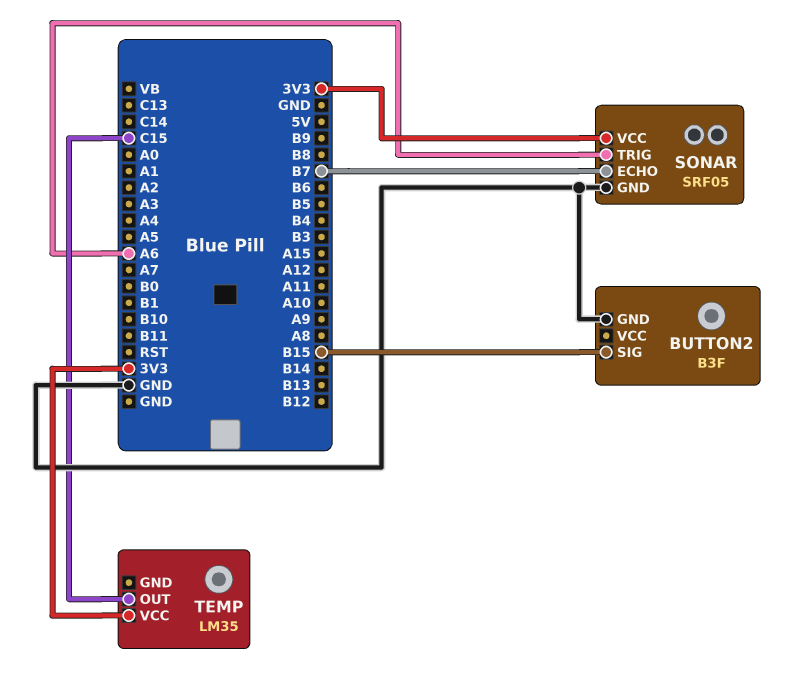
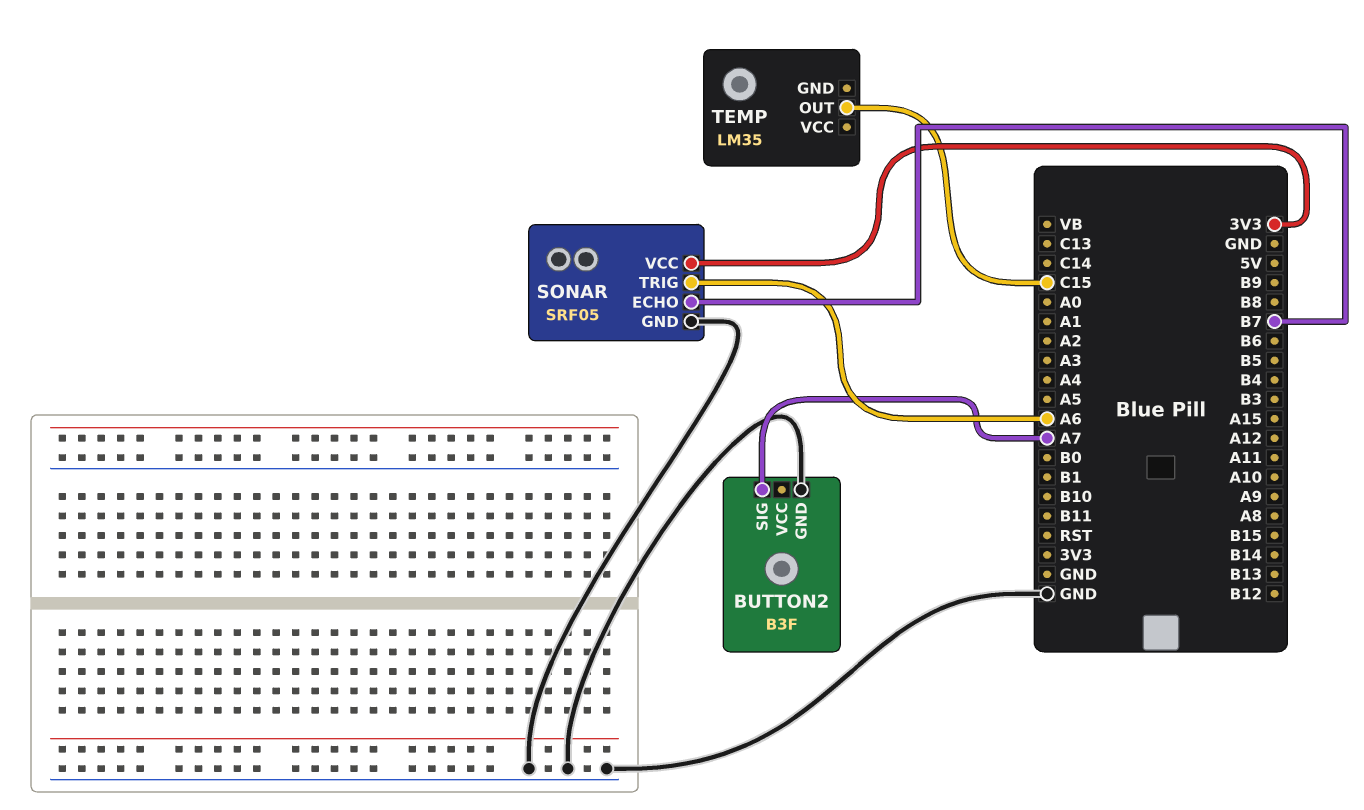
BUTTON2 pin SIG: B15 -> A7
TEMP pin VCC: 3V3 -> none

